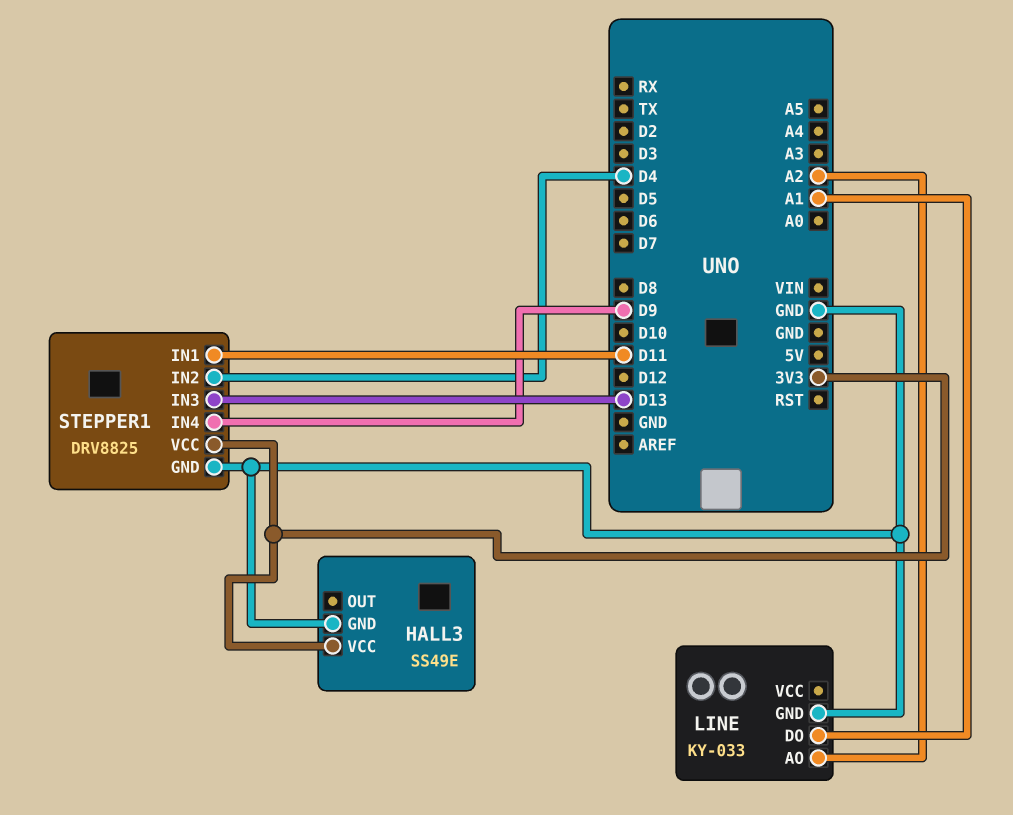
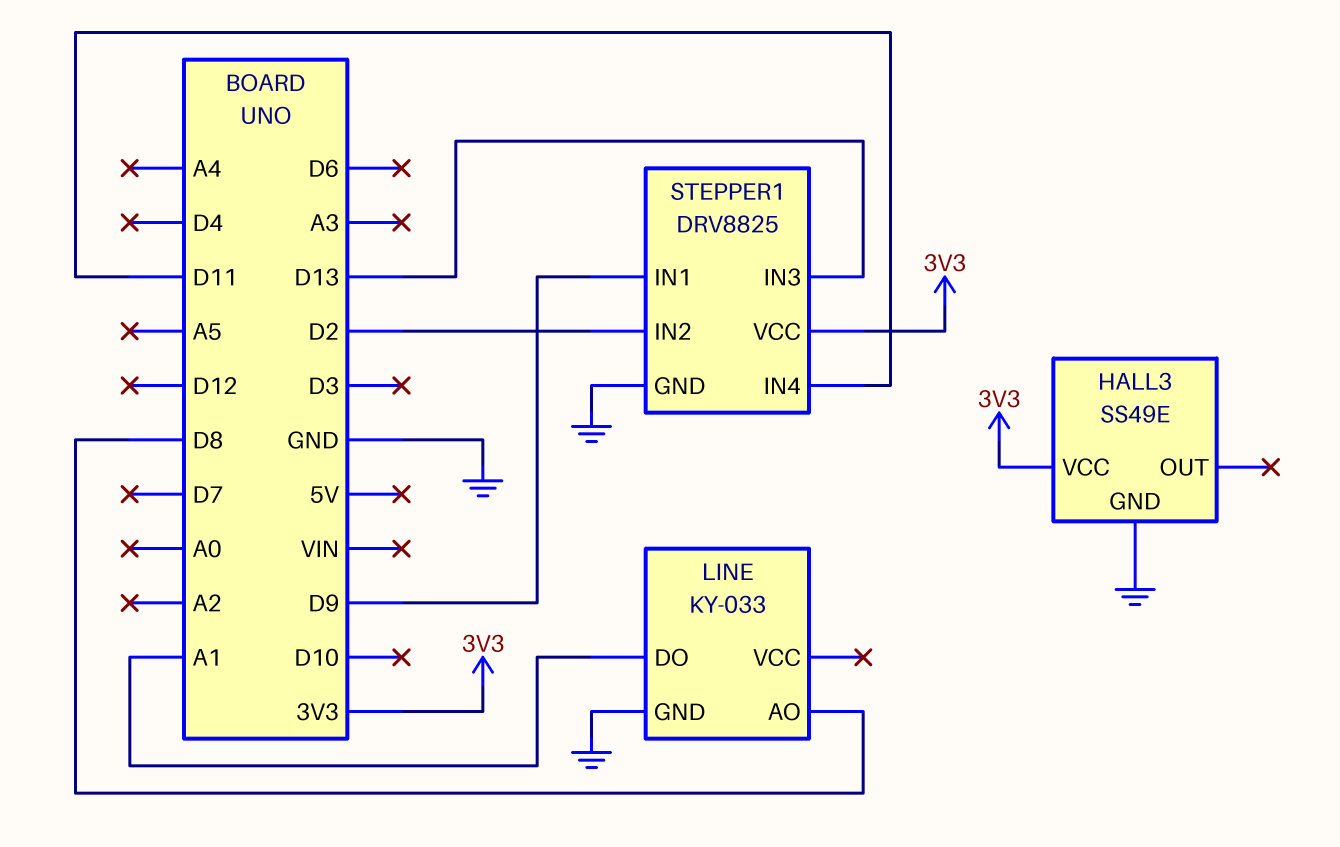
LINE pin AO: A2 -> D8
STEPPER1 pin IN1: D11 -> D9
STEPPER1 pin IN2: D4 -> D2
STEPPER1 pin IN4: D9 -> D11

